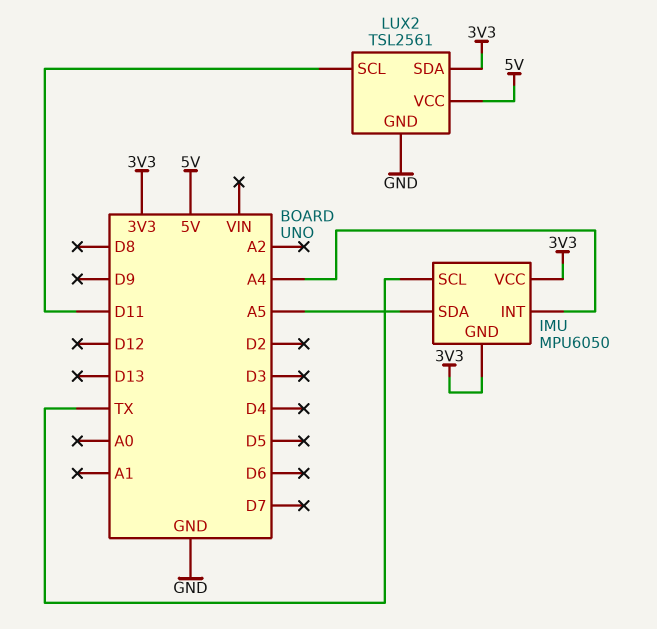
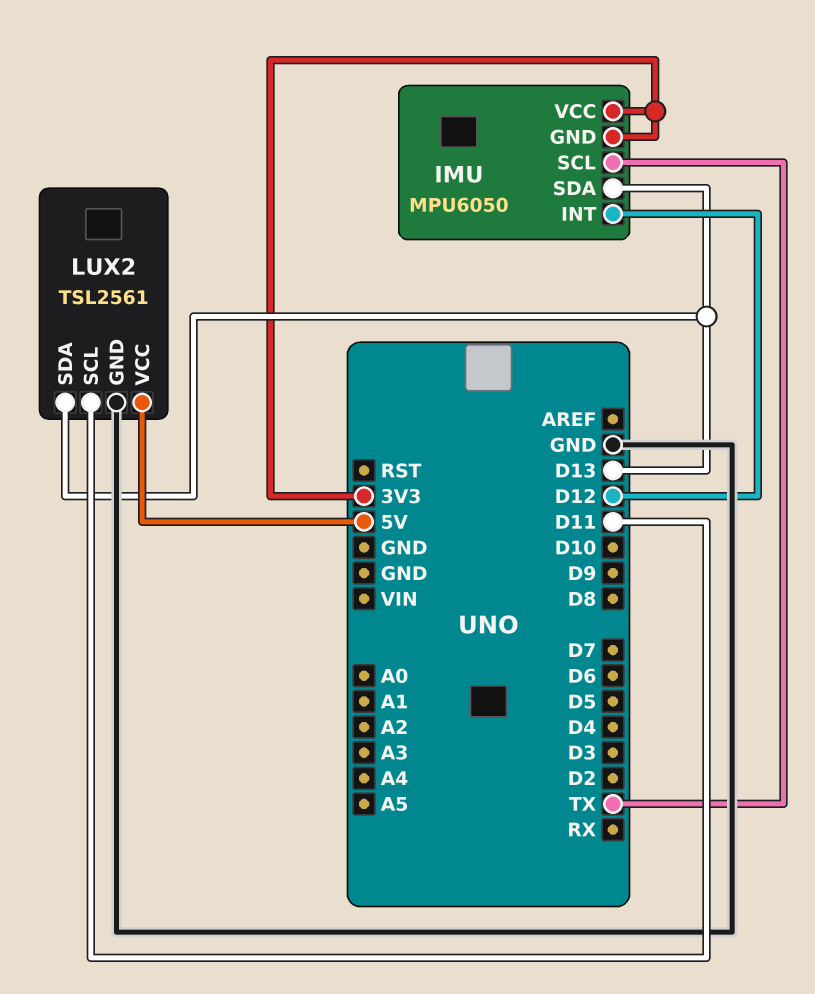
IMU pin INT: A4 -> D12
IMU pin SDA: A5 -> D13
LUX2 pin SDA: 3V3 -> D13

